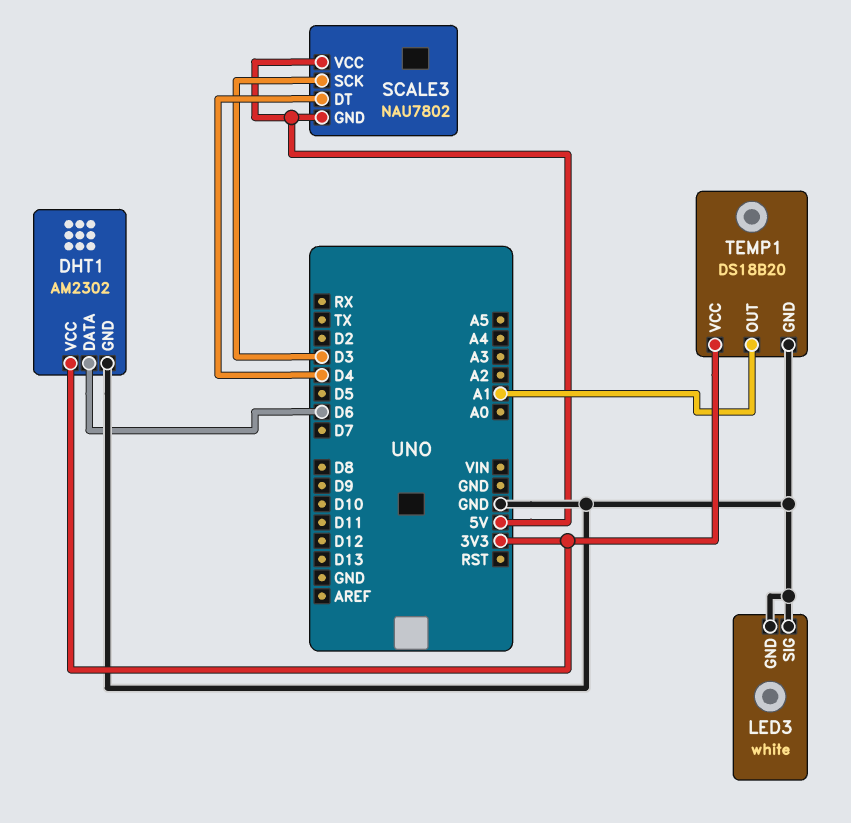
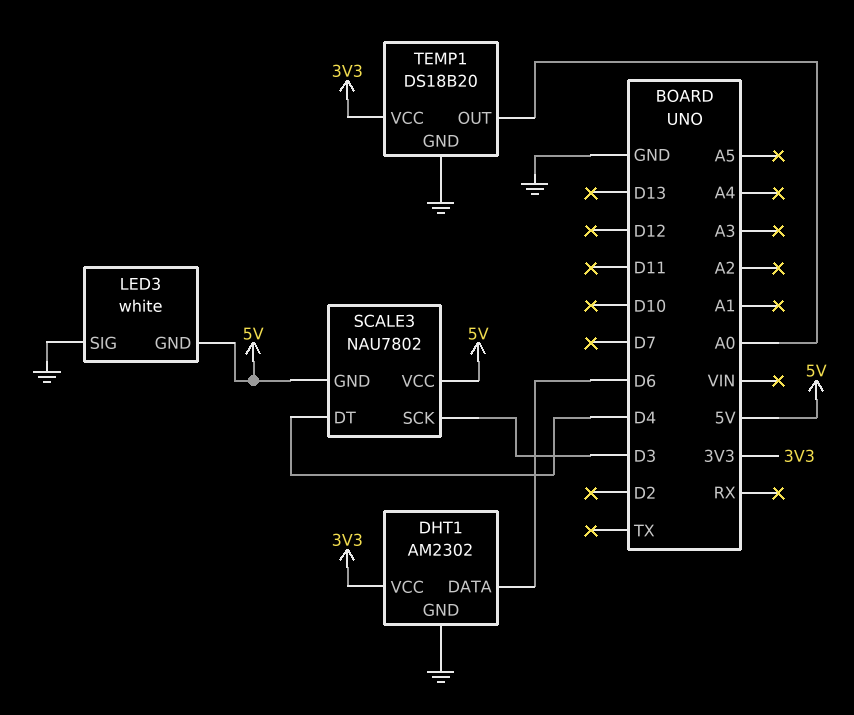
LED3 pin GND: GND -> 5V
TEMP1 pin OUT: A1 -> A0

